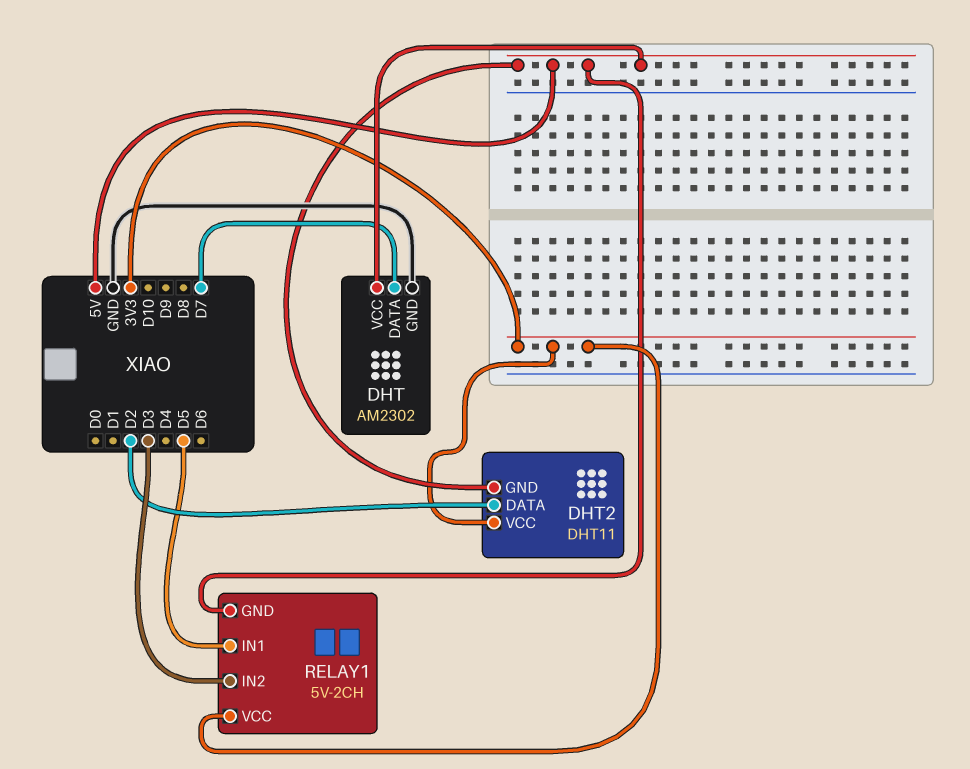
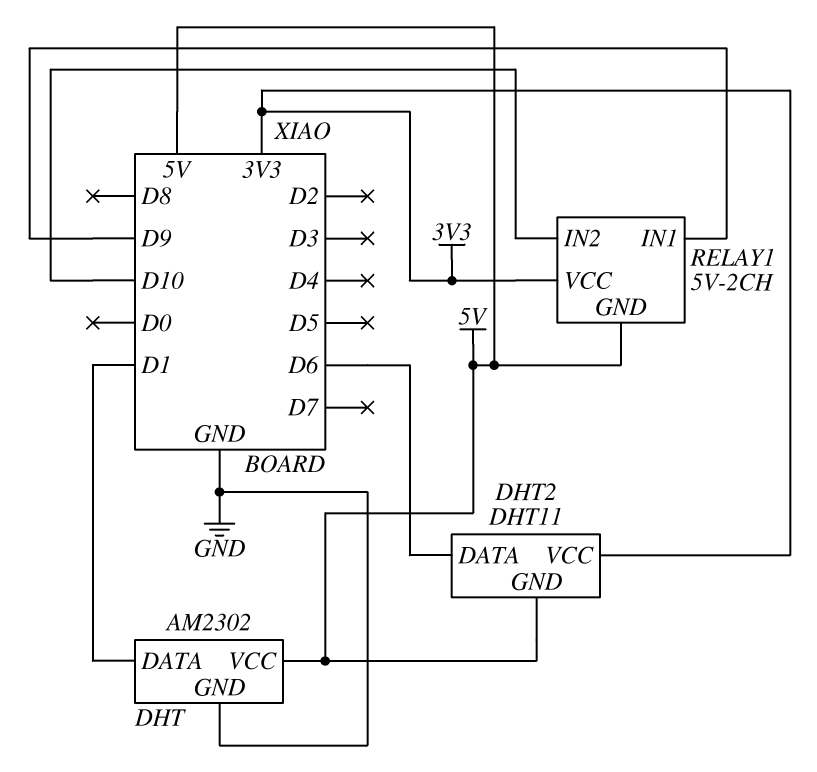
DHT pin DATA: D7 -> D1
DHT2 pin DATA: D2 -> D6
RELAY1 pin IN1: D5 -> D9
RELAY1 pin IN2: D3 -> D10

